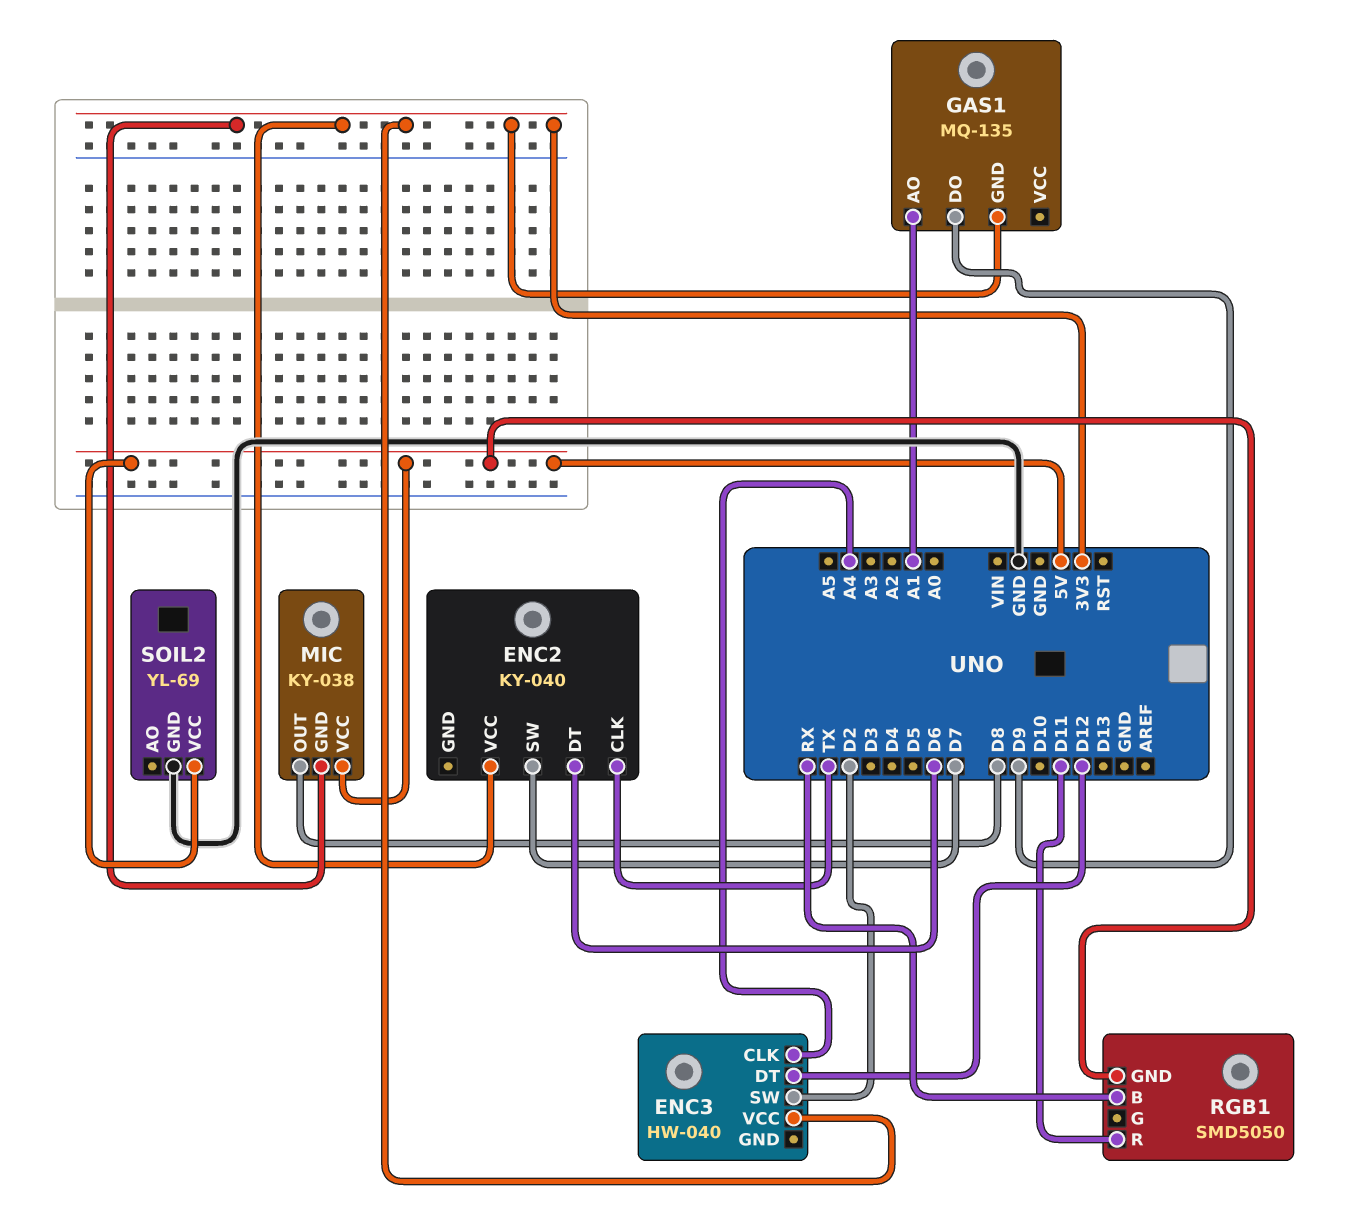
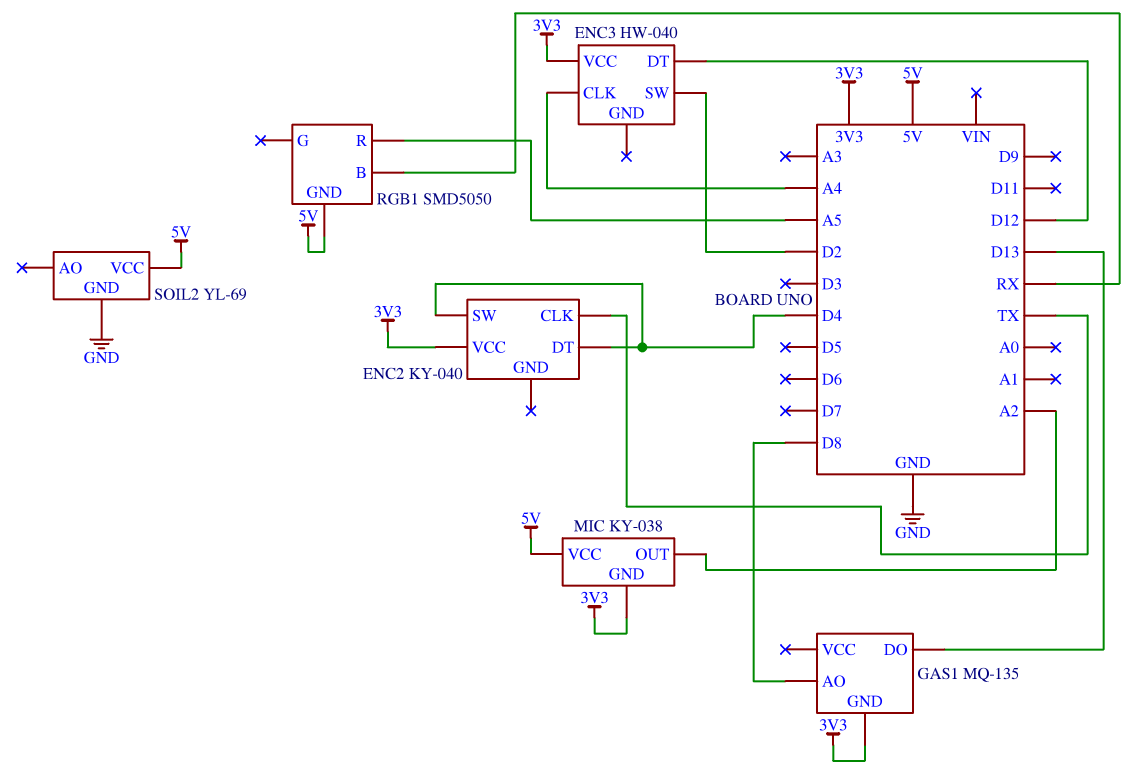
ENC2 pin DT: D6 -> D4
ENC2 pin SW: D7 -> D4
GAS1 pin AO: A1 -> D8
GAS1 pin DO: D9 -> D13
MIC pin OUT: D8 -> A2
RGB1 pin R: D11 -> A5

